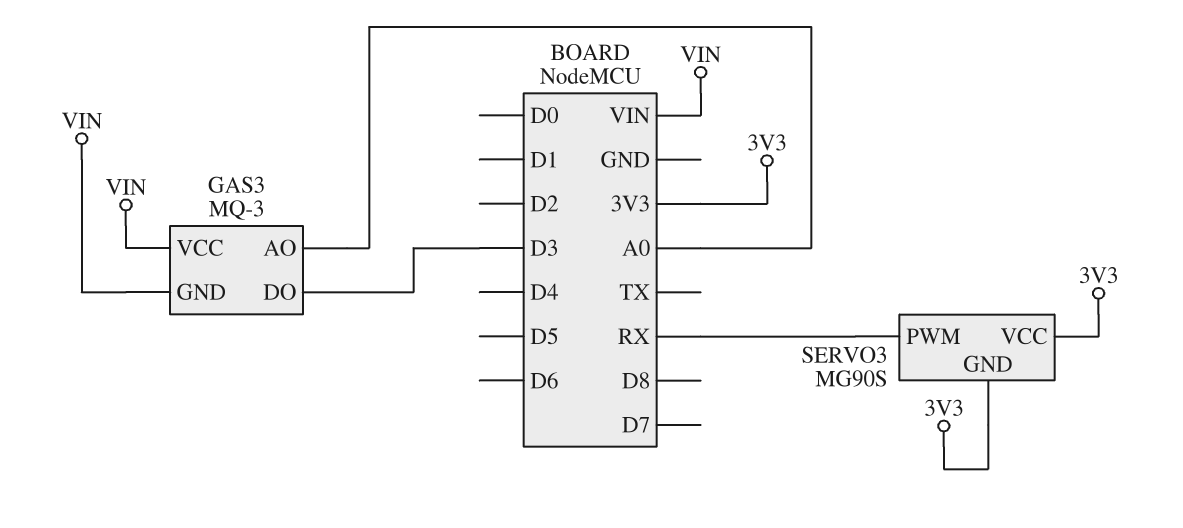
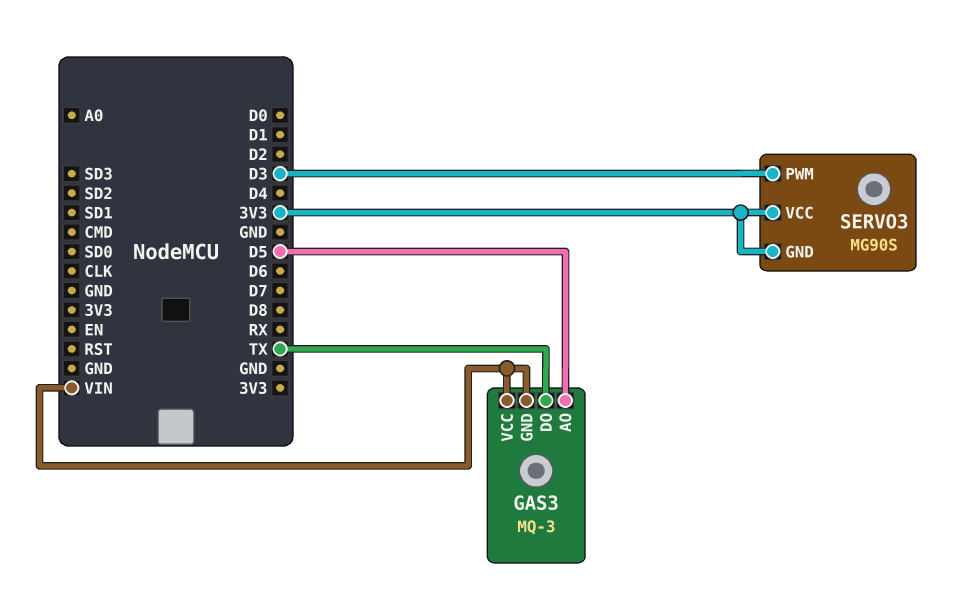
GAS3 pin AO: A0 -> D5
GAS3 pin DO: D3 -> TX
SERVO3 pin PWM: RX -> D3

